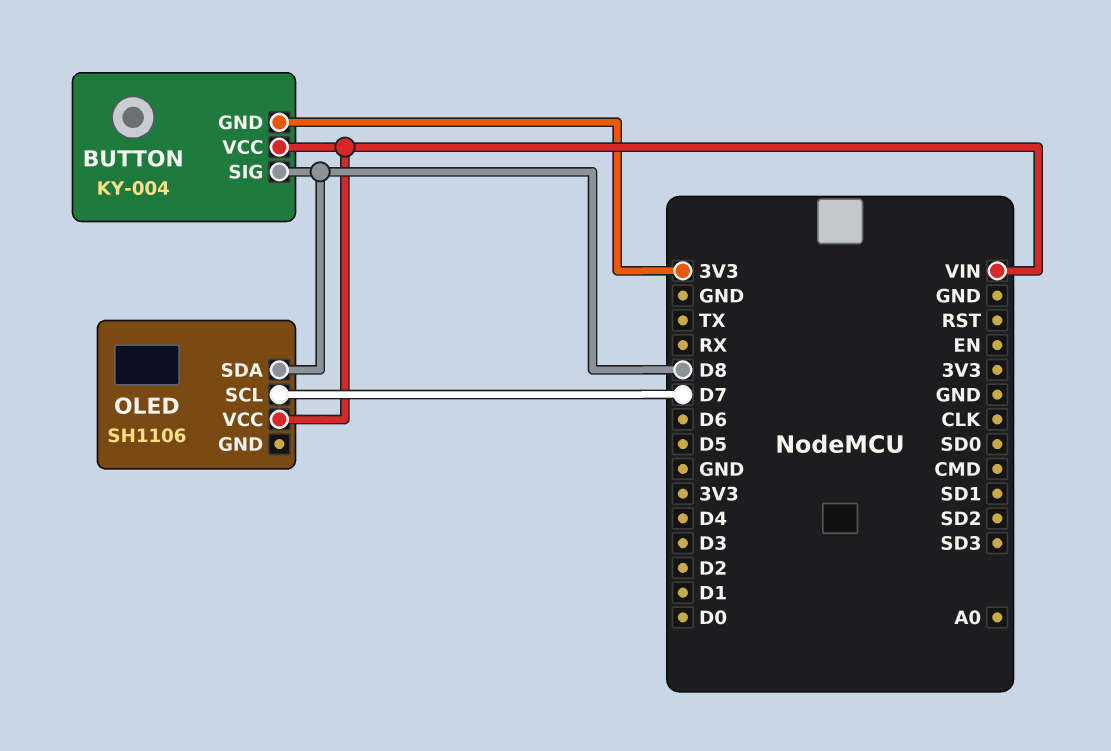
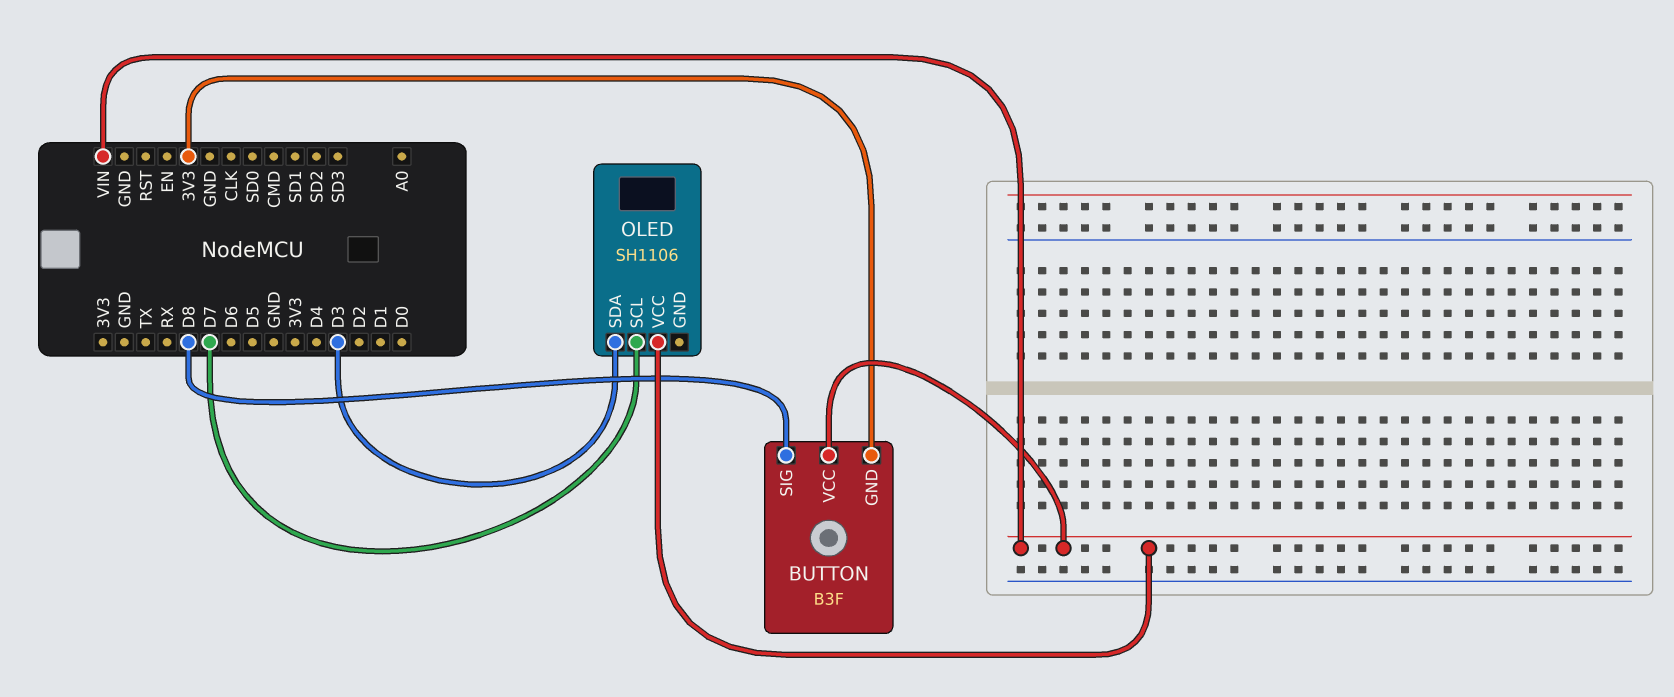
BUTTON: KY-004 -> B3F
OLED pin SDA: D8 -> D3

